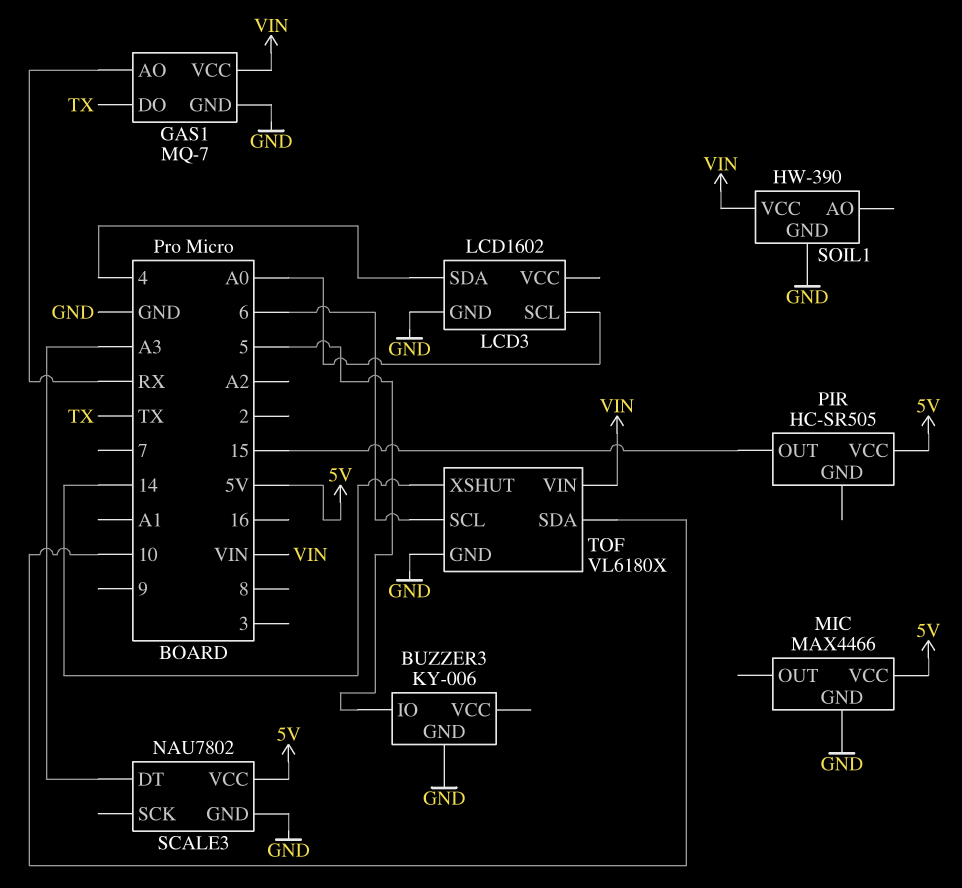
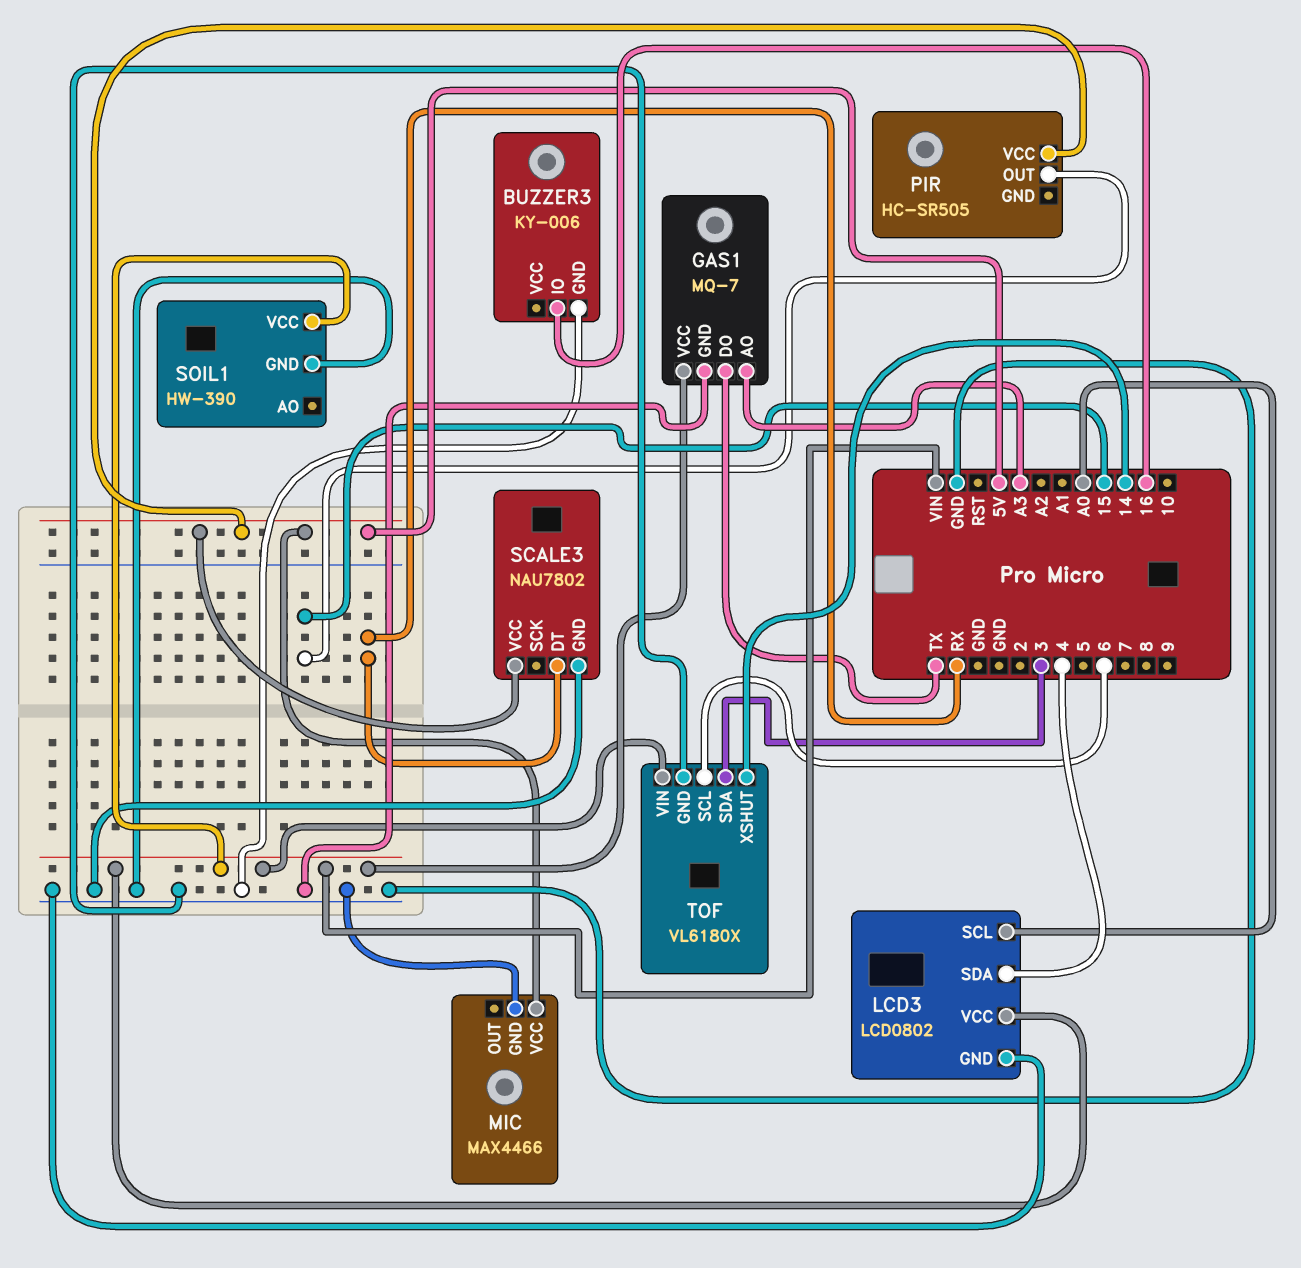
BUZZER3 pin IO: 5 -> 16
GAS1 pin AO: RX -> A3
LCD3: LCD1602 -> LCD0802
LCD3 pin VCC: none -> VIN
SCALE3 pin DT: A3 -> RX
TOF pin SDA: 10 -> 3

